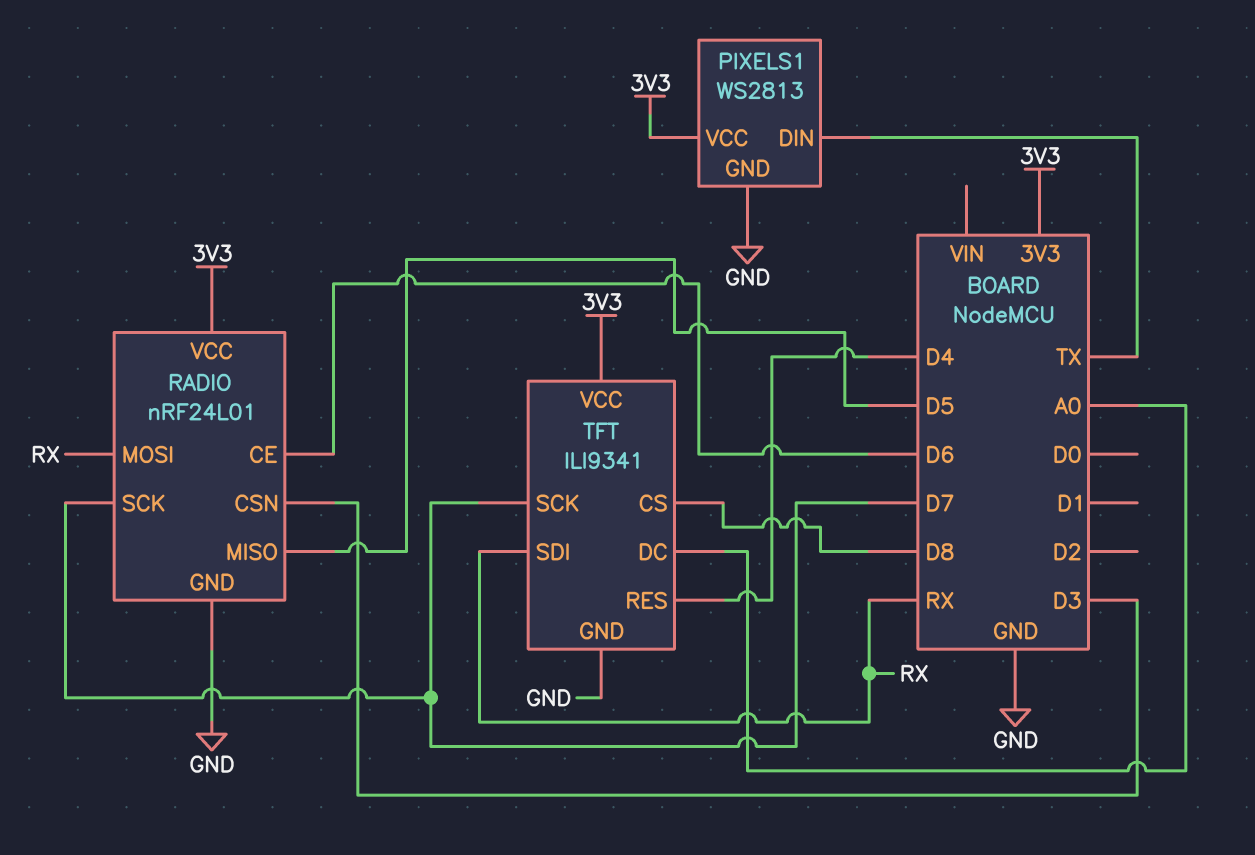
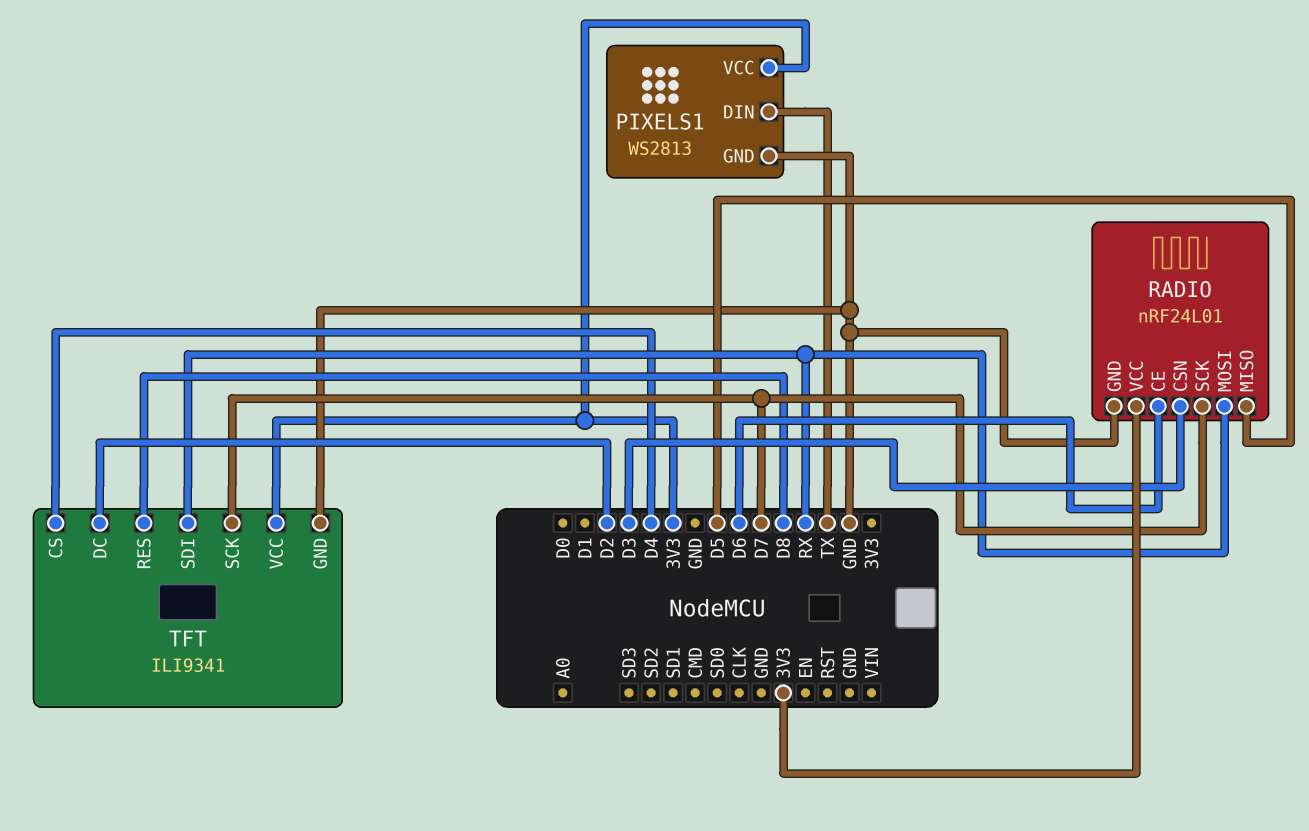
TFT pin CS: D8 -> D4
TFT pin DC: A0 -> D2
TFT pin RES: D4 -> D8

